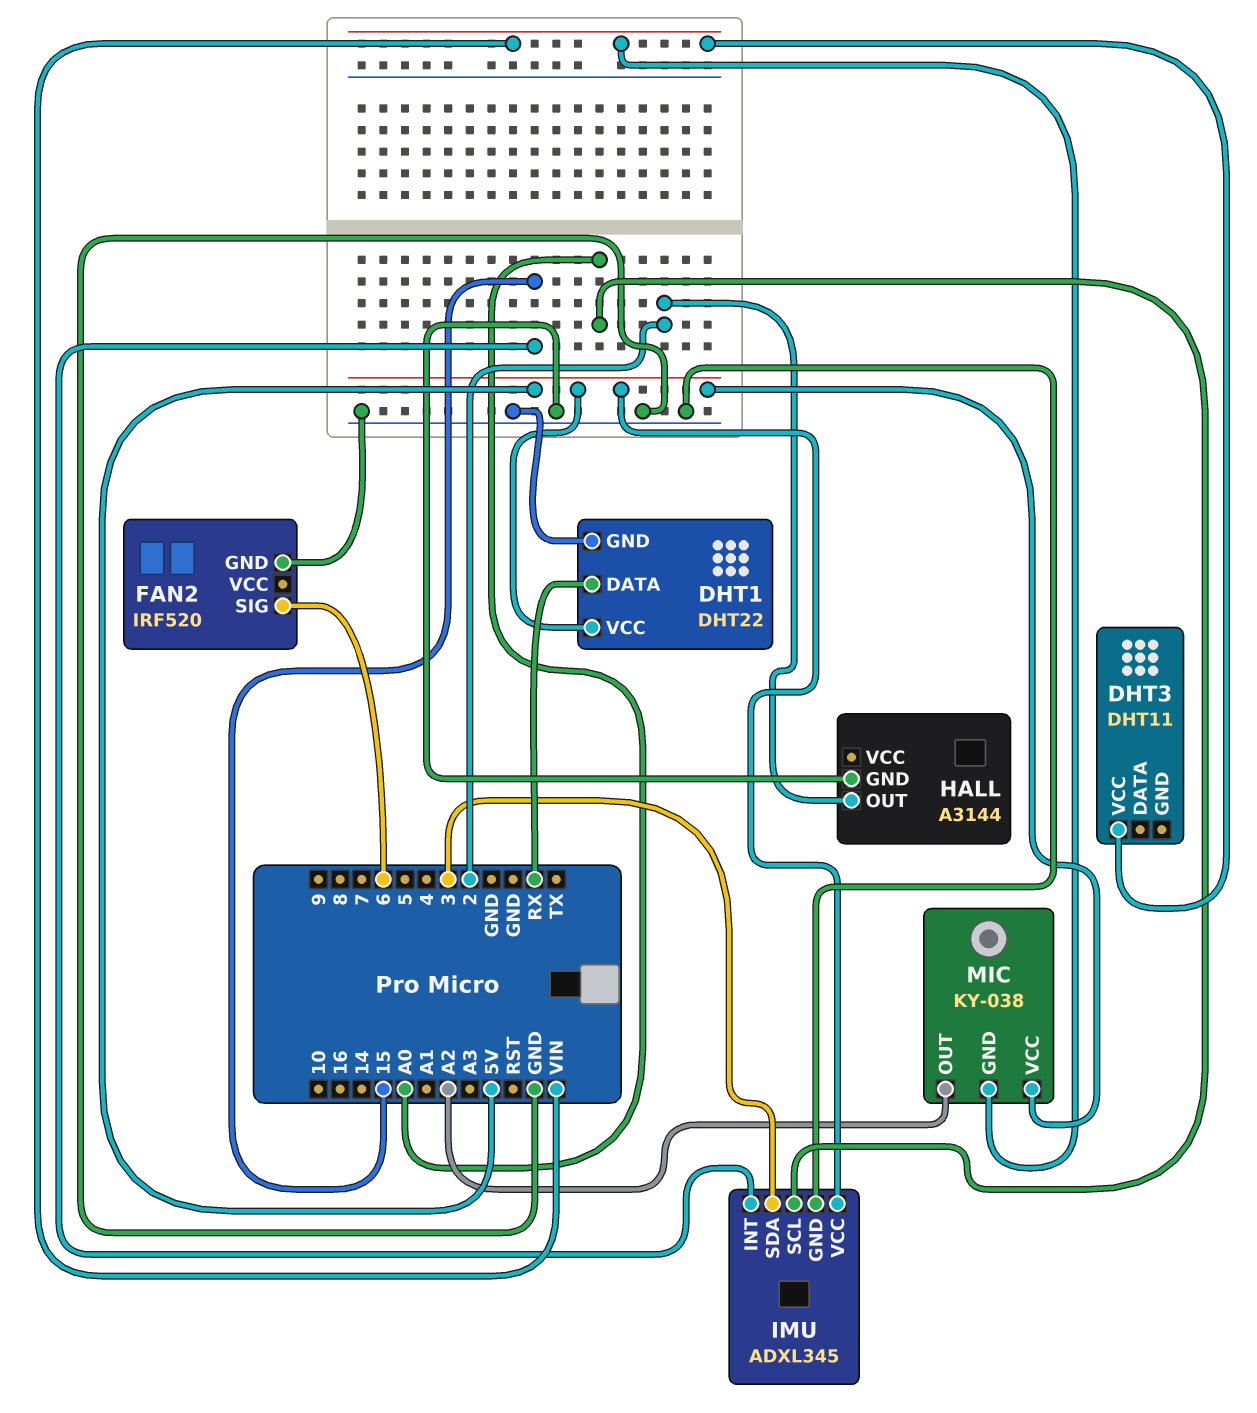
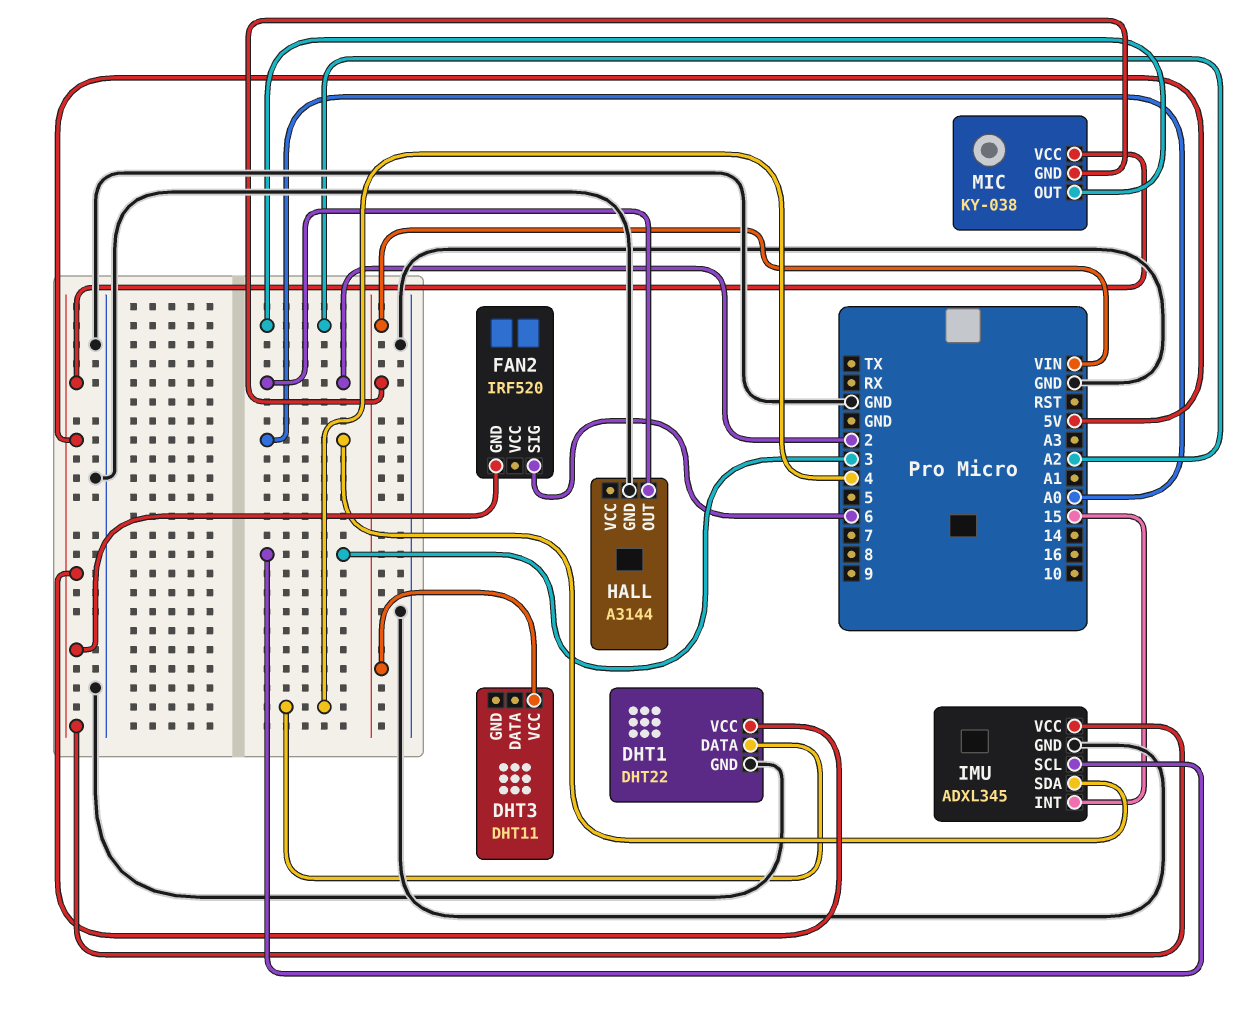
DHT1 pin DATA: RX -> 4
FAN2 pin GND: GND -> 5V
IMU pin SCL: A0 -> 3
IMU pin SDA: 3 -> A0

